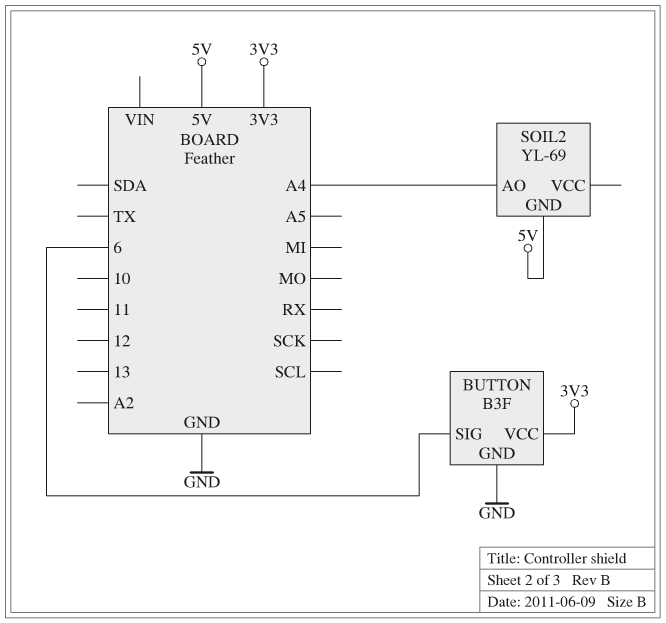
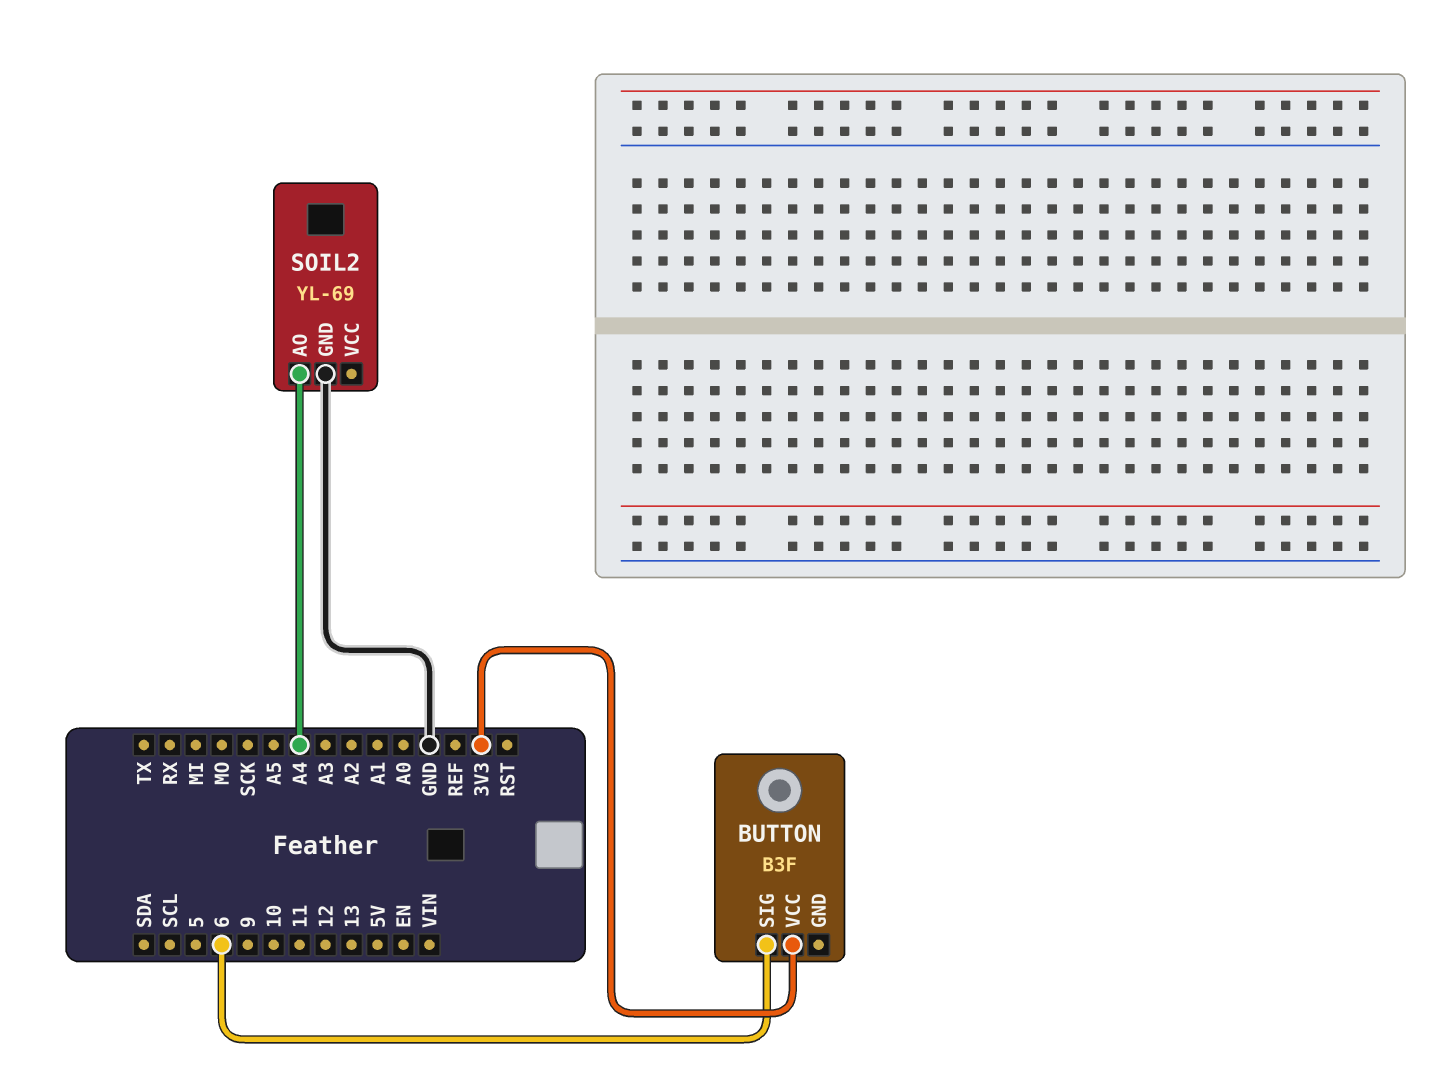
BUTTON pin GND: GND -> none
SOIL2 pin GND: 5V -> GND

